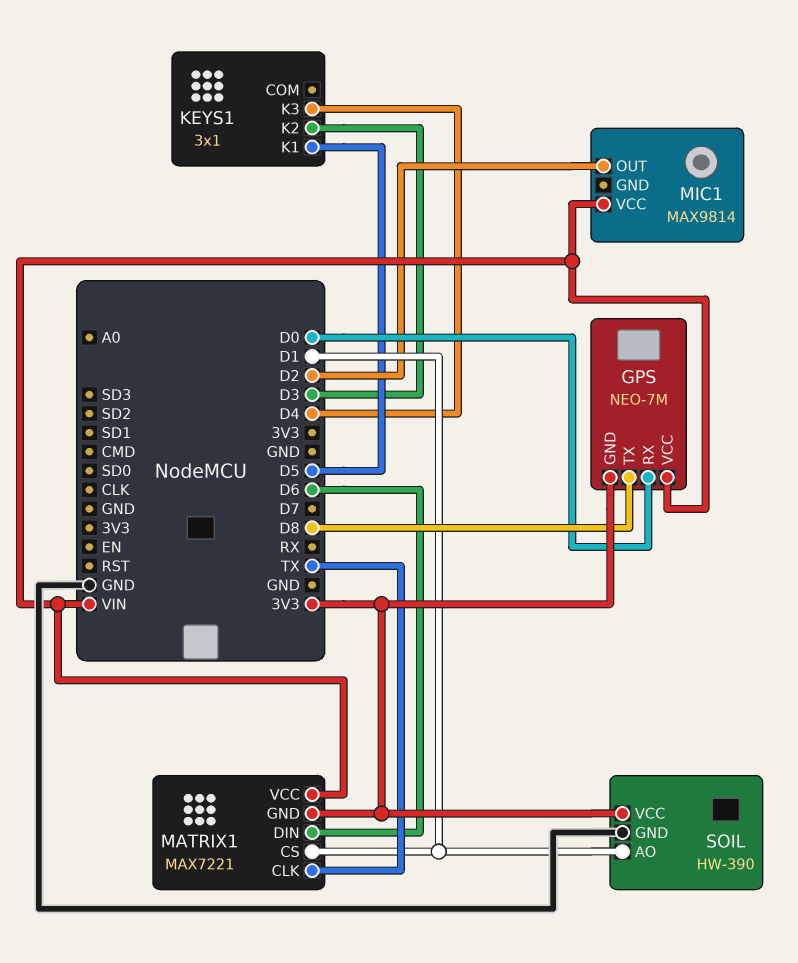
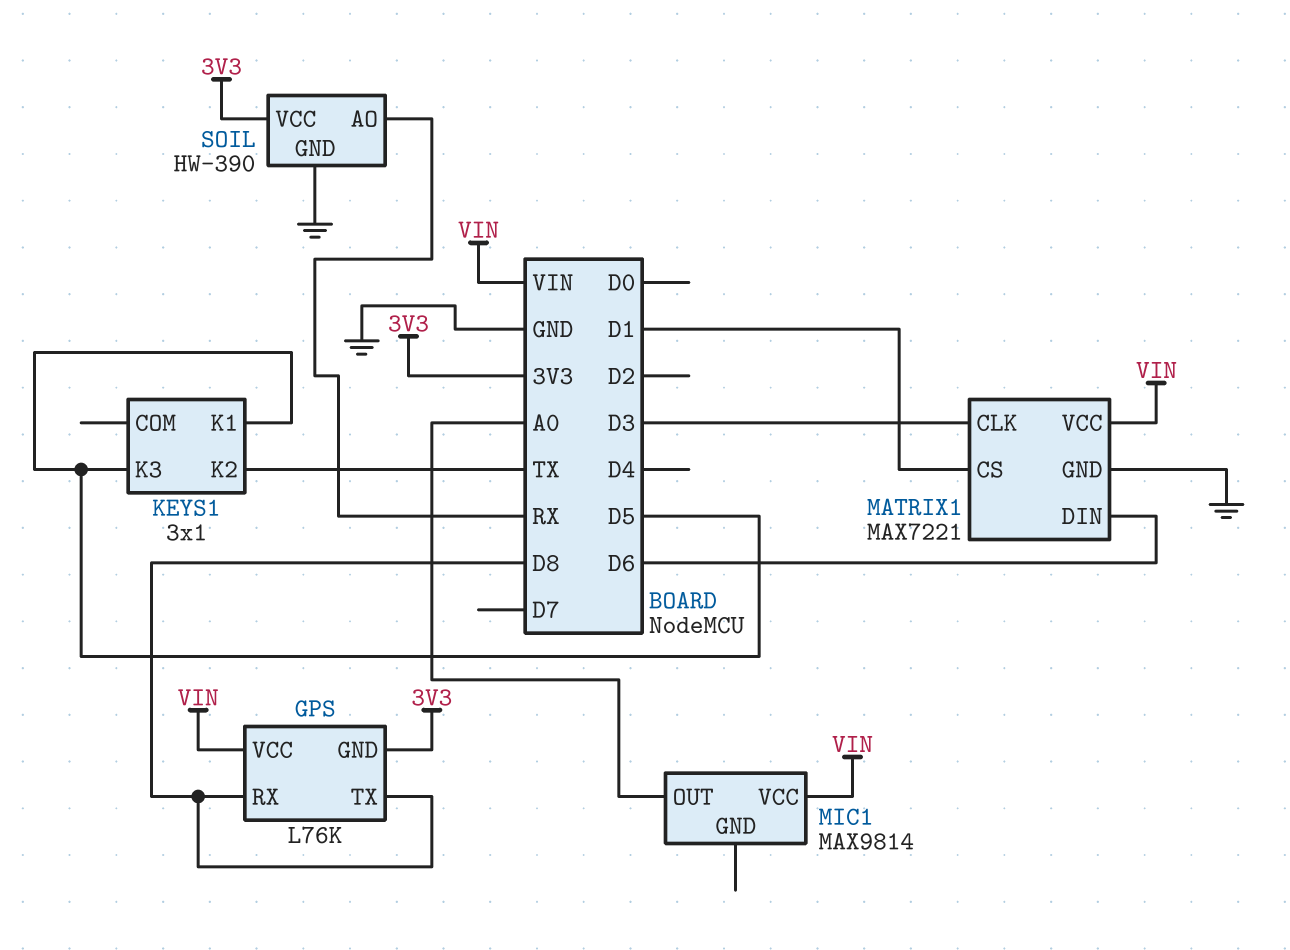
GPS: NEO-7M -> L76K
GPS pin RX: D0 -> D8
KEYS1 pin K2: D3 -> TX
KEYS1 pin K3: D4 -> D5
MATRIX1 pin CLK: TX -> D3
MATRIX1 pin GND: 3V3 -> GND
MIC1 pin OUT: D2 -> A0
SOIL pin AO: D1 -> RX

